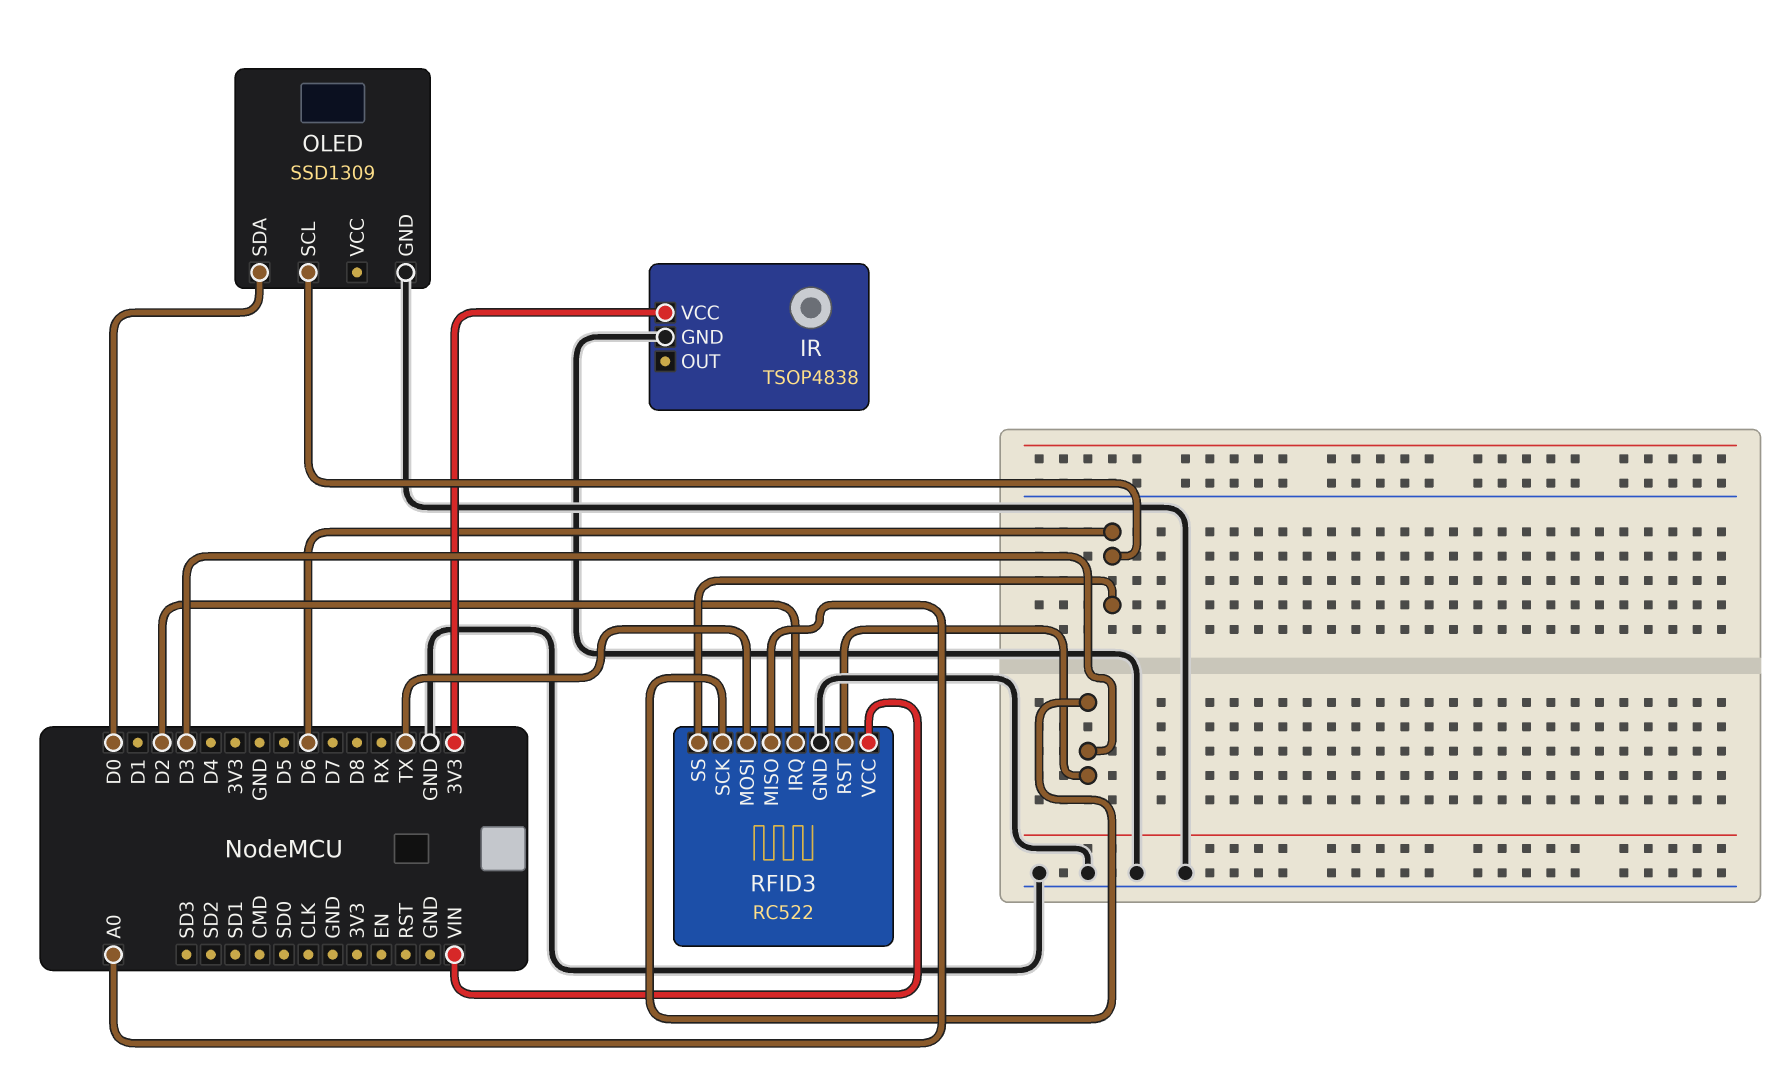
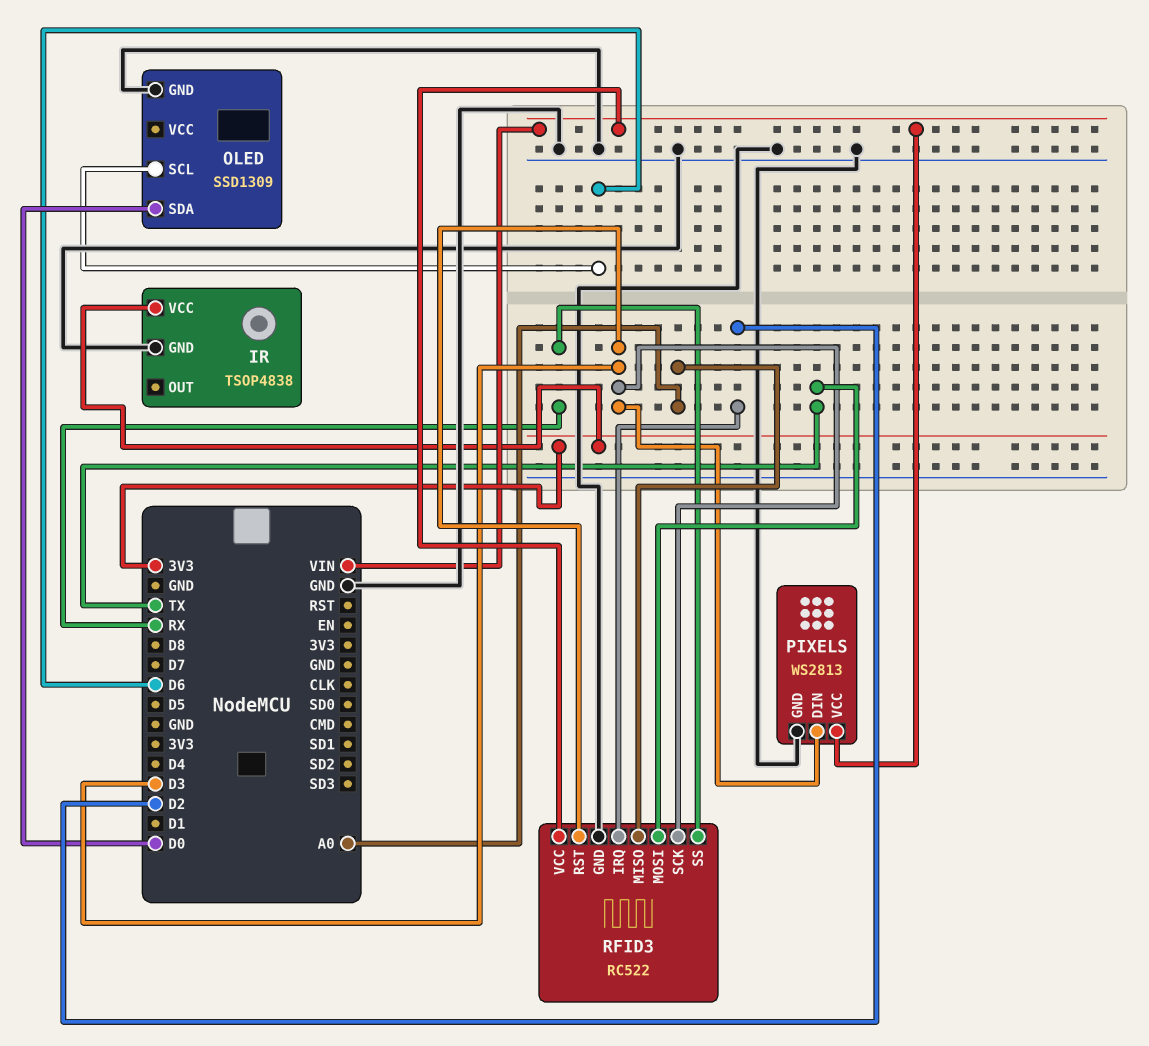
PIXELS: none -> WS2813
PIXELS pin DIN: none -> D3
PIXELS pin GND: none -> GND
PIXELS pin VCC: none -> VIN
RFID3 pin SS: D6 -> RX

